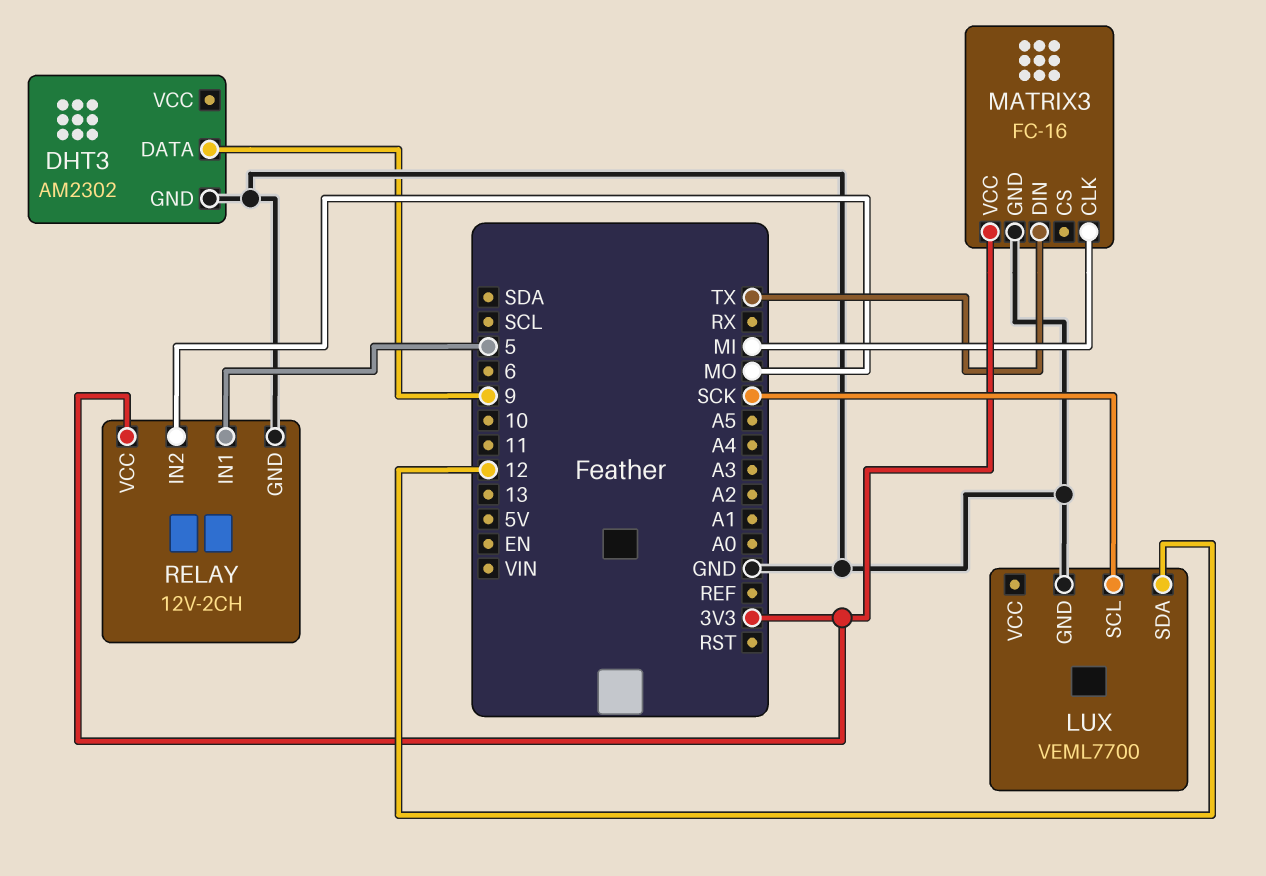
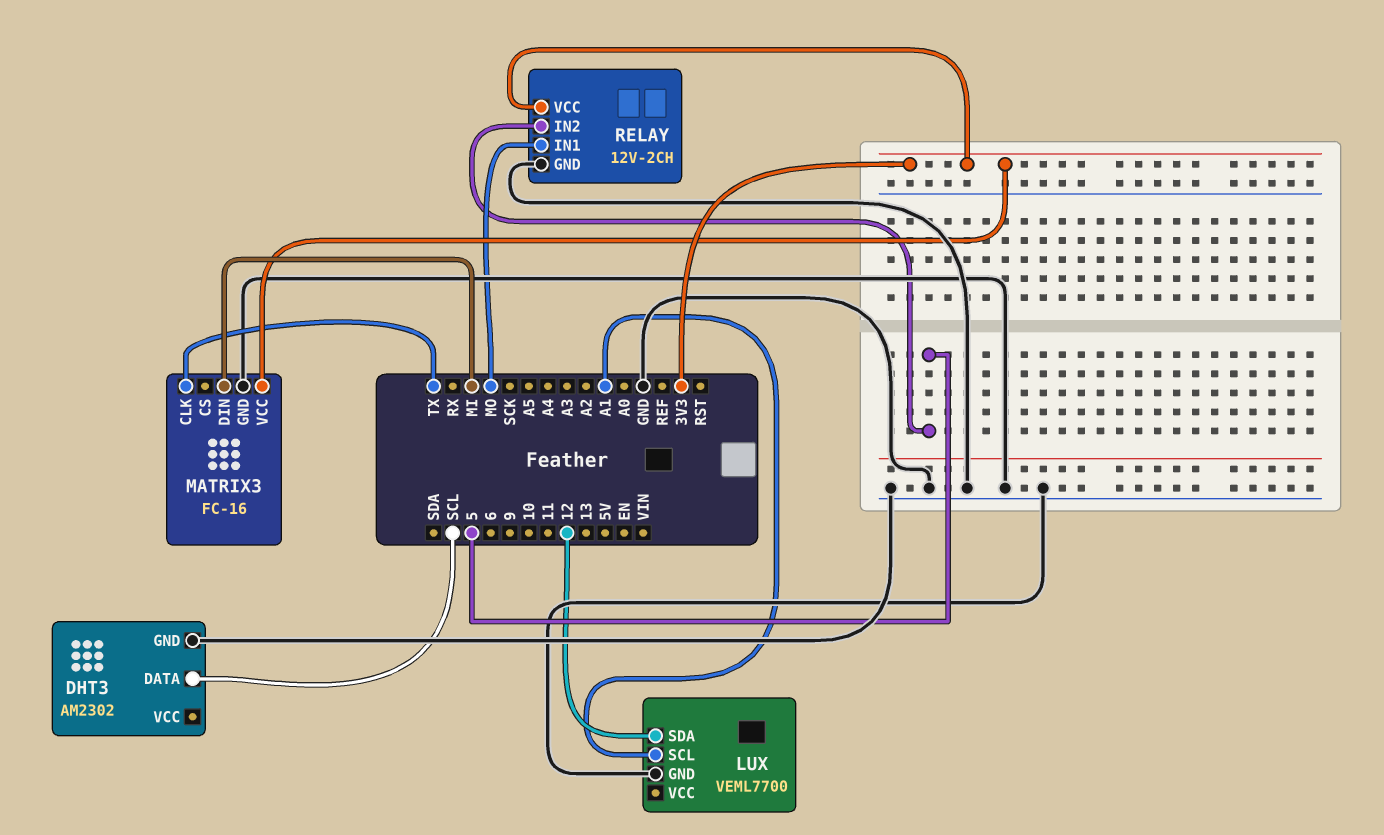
DHT3 pin DATA: 9 -> SCL
LUX pin SCL: SCK -> A1
MATRIX3 pin CLK: MI -> TX
MATRIX3 pin DIN: TX -> MI
RELAY pin IN1: 5 -> MO
RELAY pin IN2: MO -> 5

